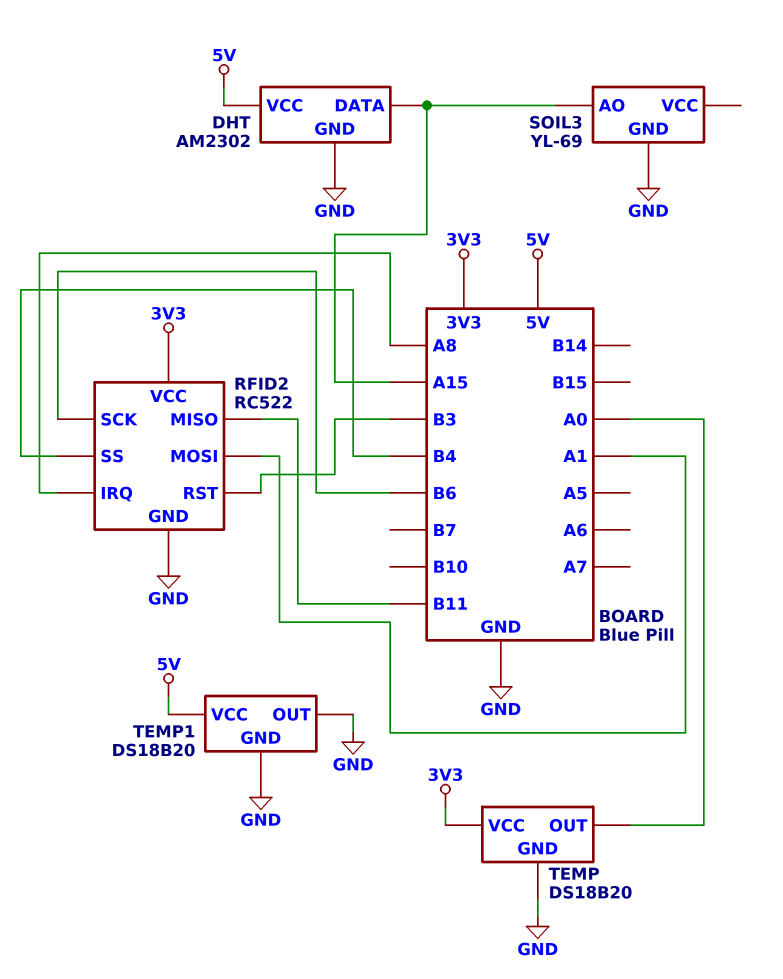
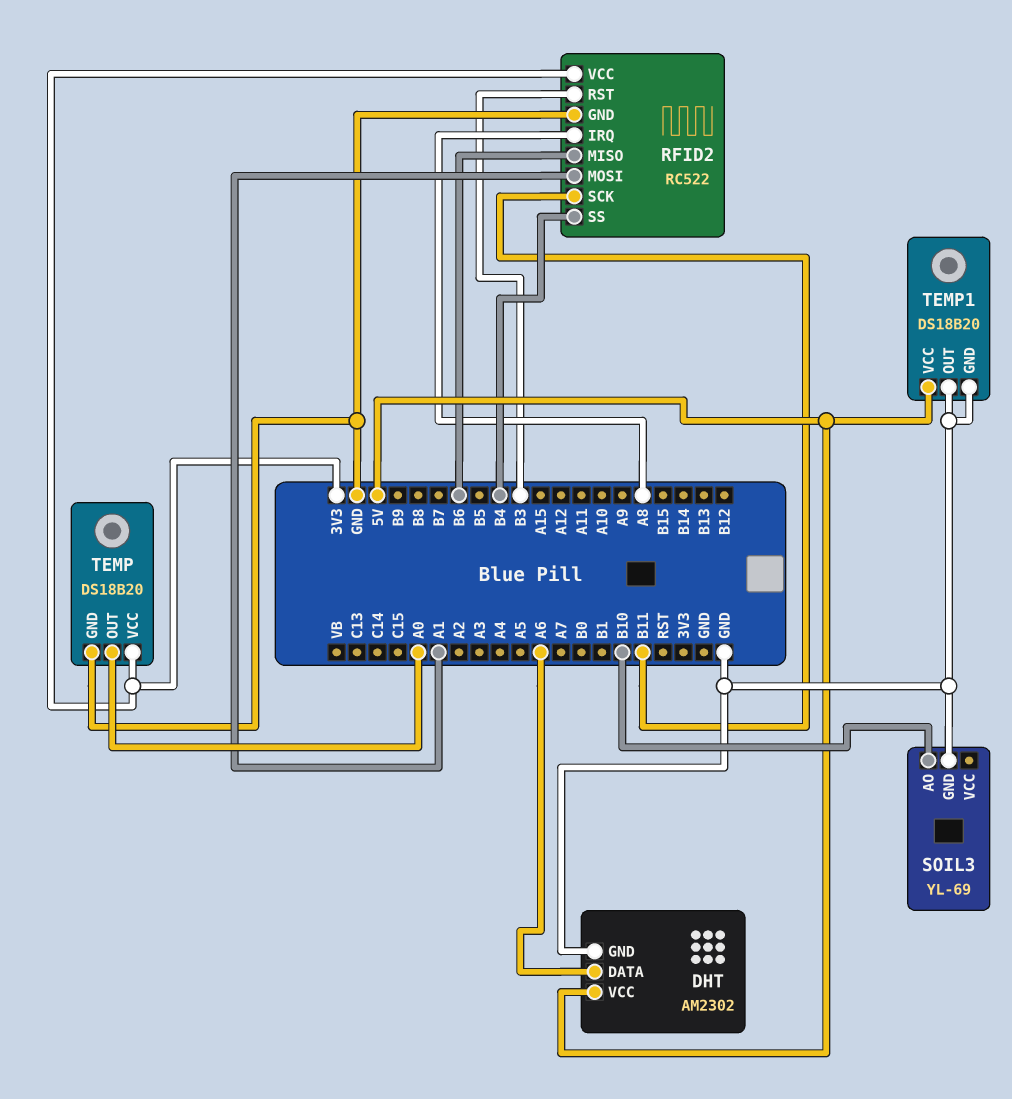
DHT pin DATA: A15 -> A6
RFID2 pin MISO: B11 -> B6
RFID2 pin SCK: B6 -> B11
SOIL3 pin AO: A15 -> B10

